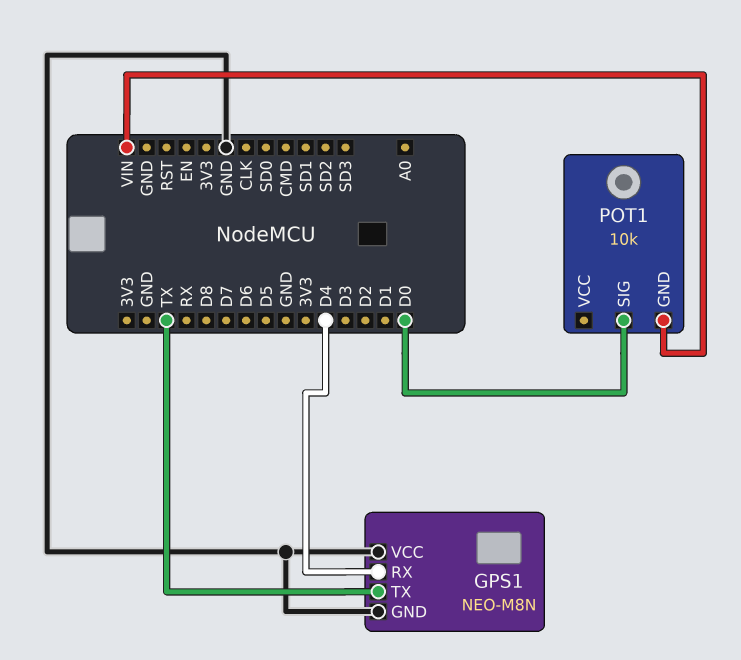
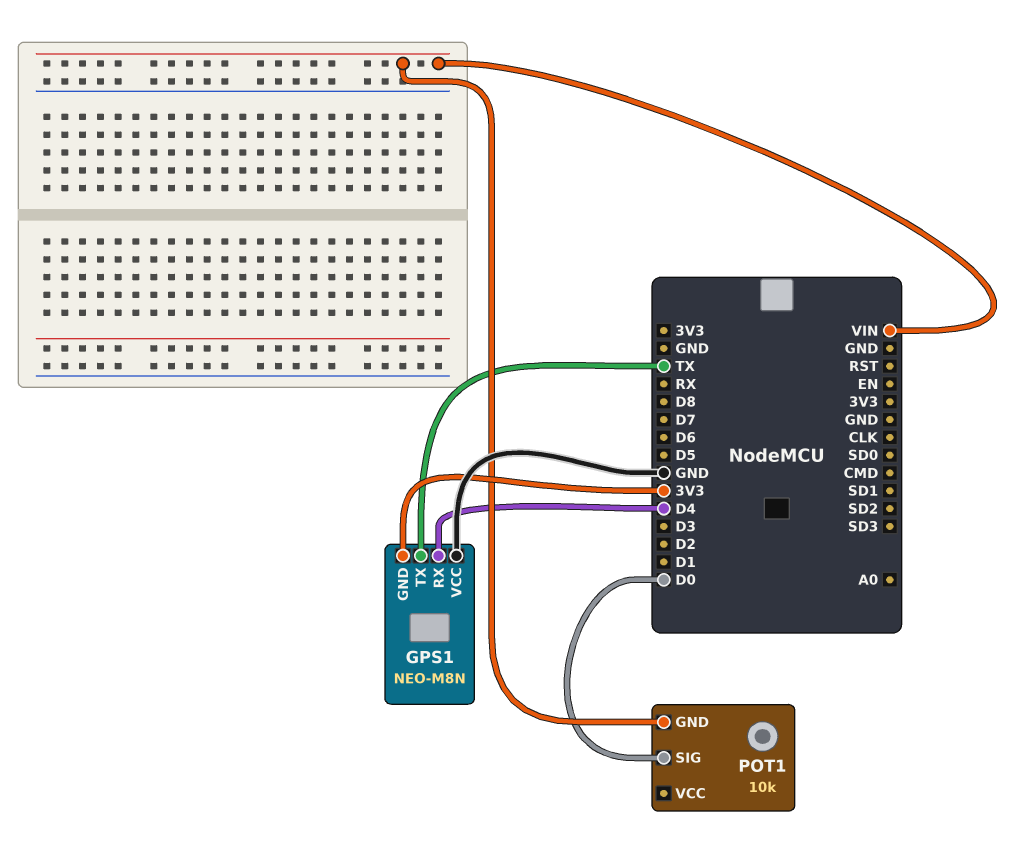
GPS1 pin GND: GND -> 3V3

